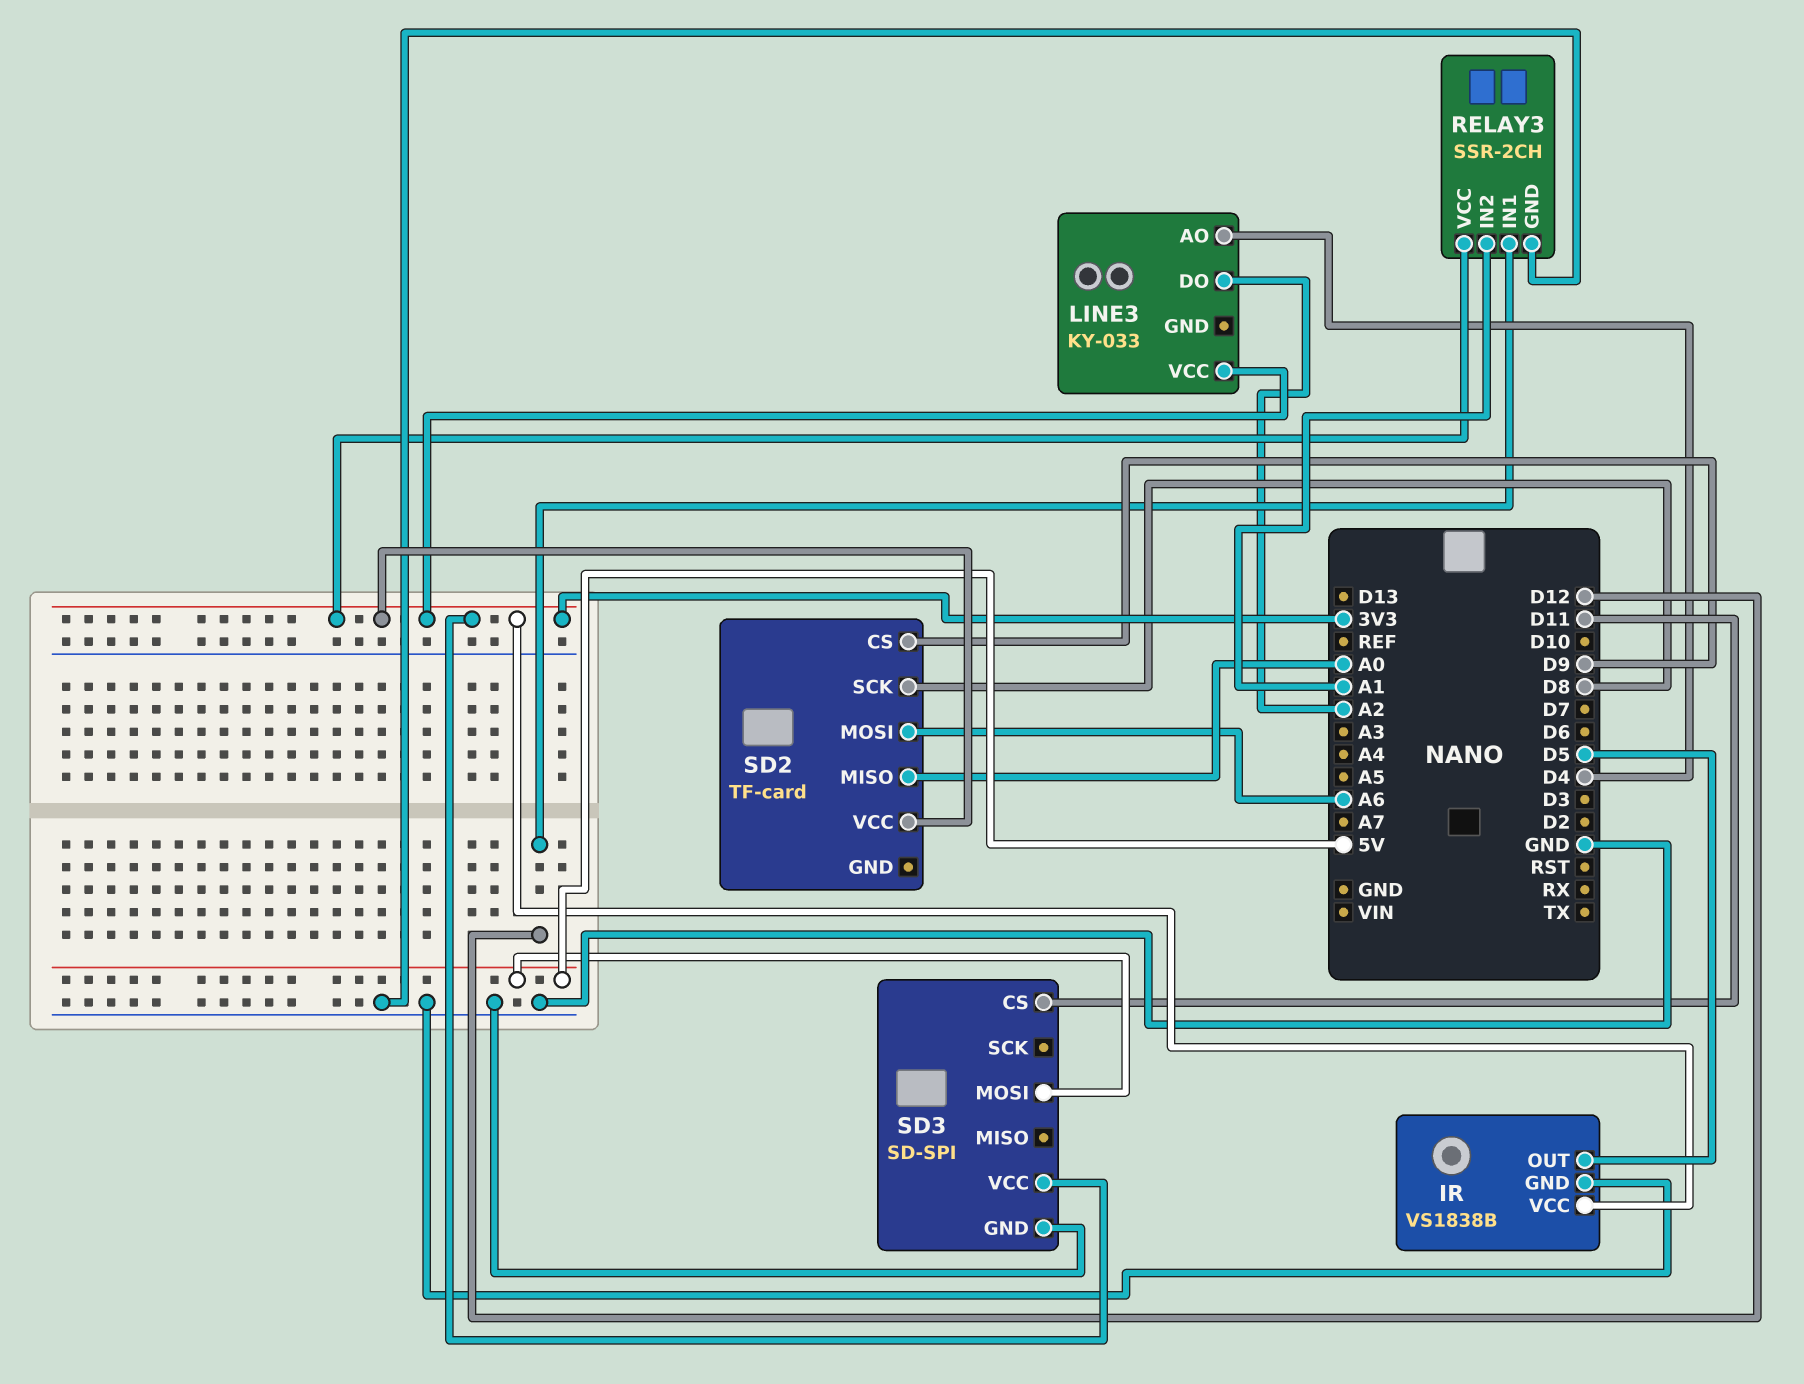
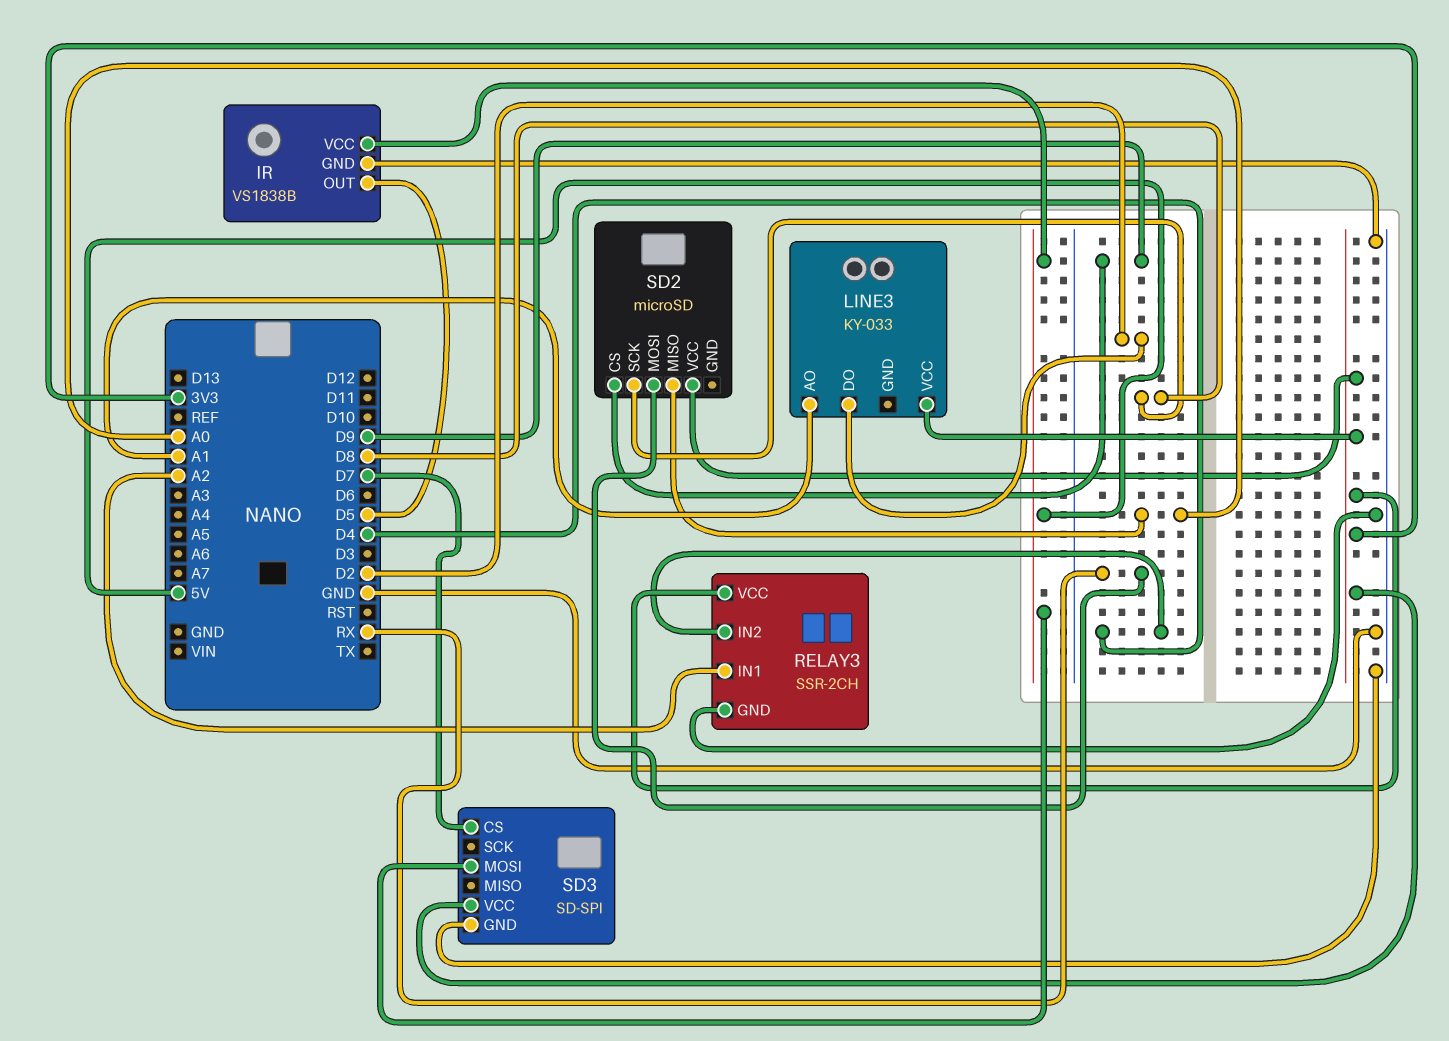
IR pin VCC: 3V3 -> 5V
LINE3 pin AO: D4 -> A1
LINE3 pin DO: A2 -> D2
RELAY3 pin IN1: D12 -> A2
RELAY3 pin IN2: A1 -> D4
SD2: TF-card -> microSD
SD2 pin MOSI: A6 -> RX
SD3 pin CS: D11 -> D7

